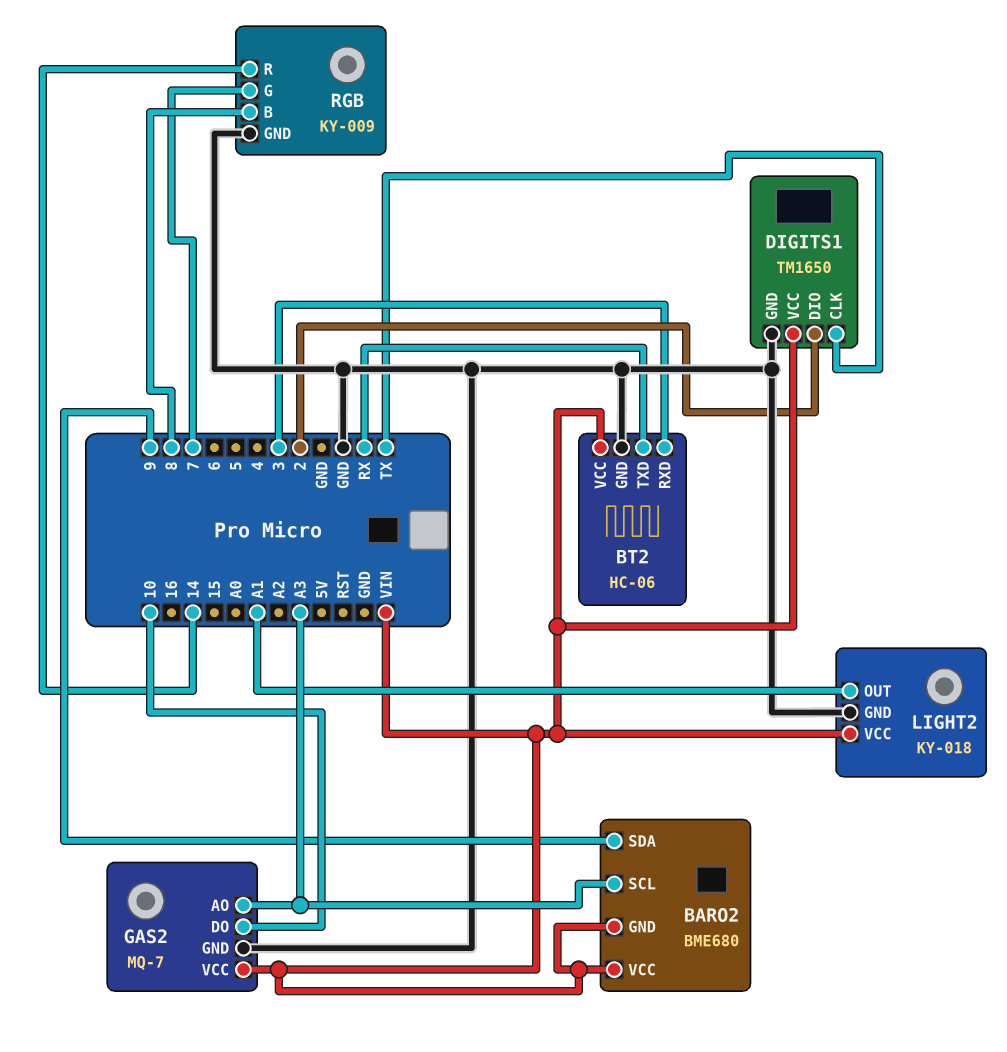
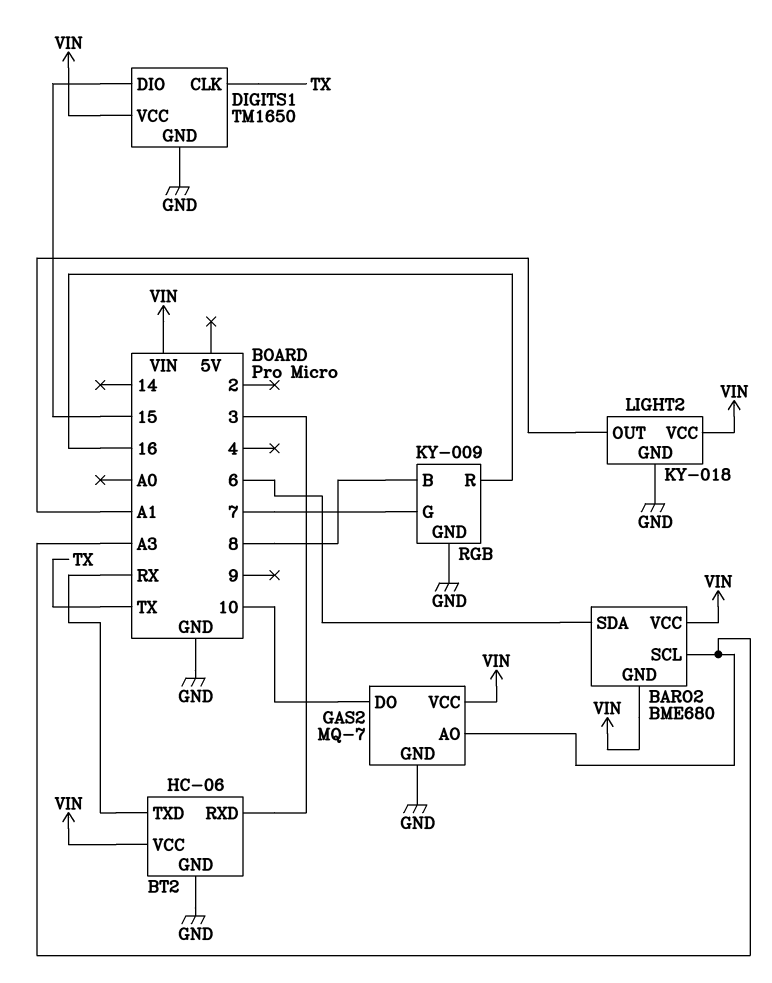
BARO2 pin SDA: 9 -> 6
DIGITS1 pin DIO: 2 -> 15
RGB pin R: 14 -> 16

